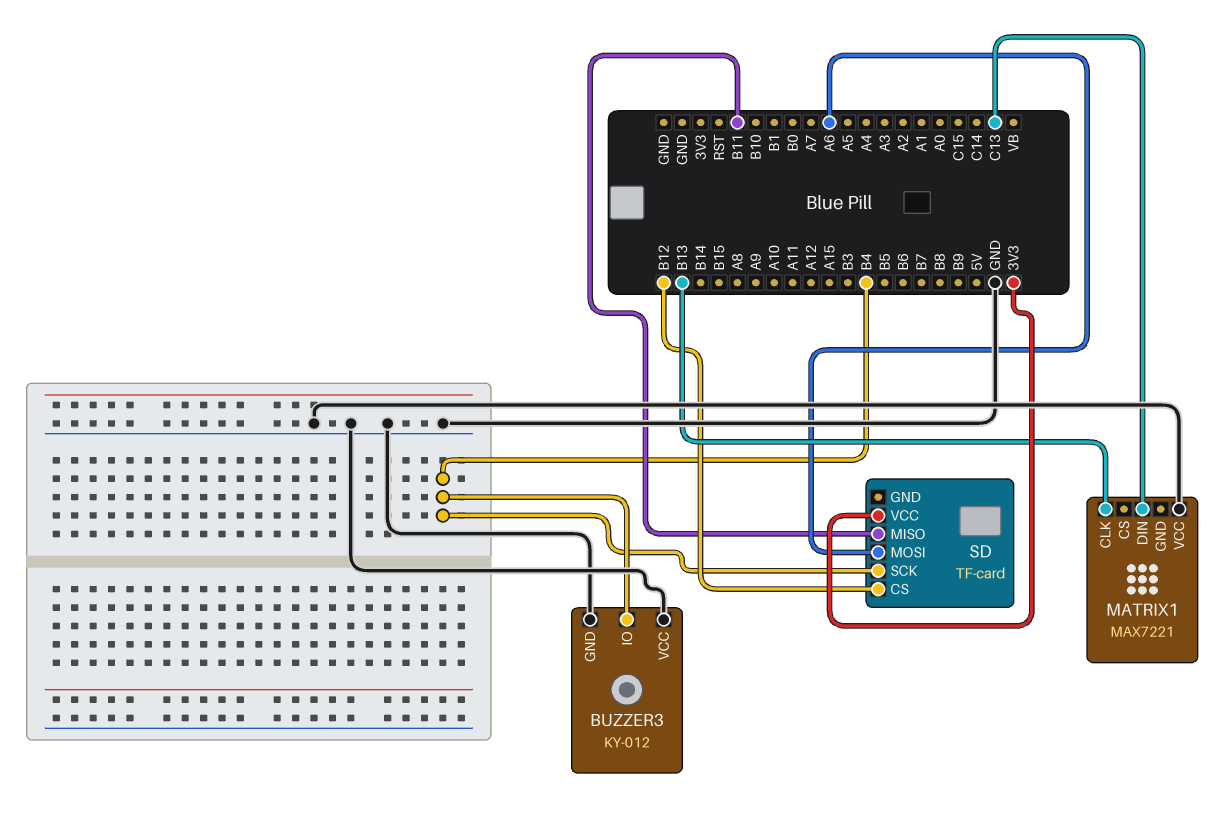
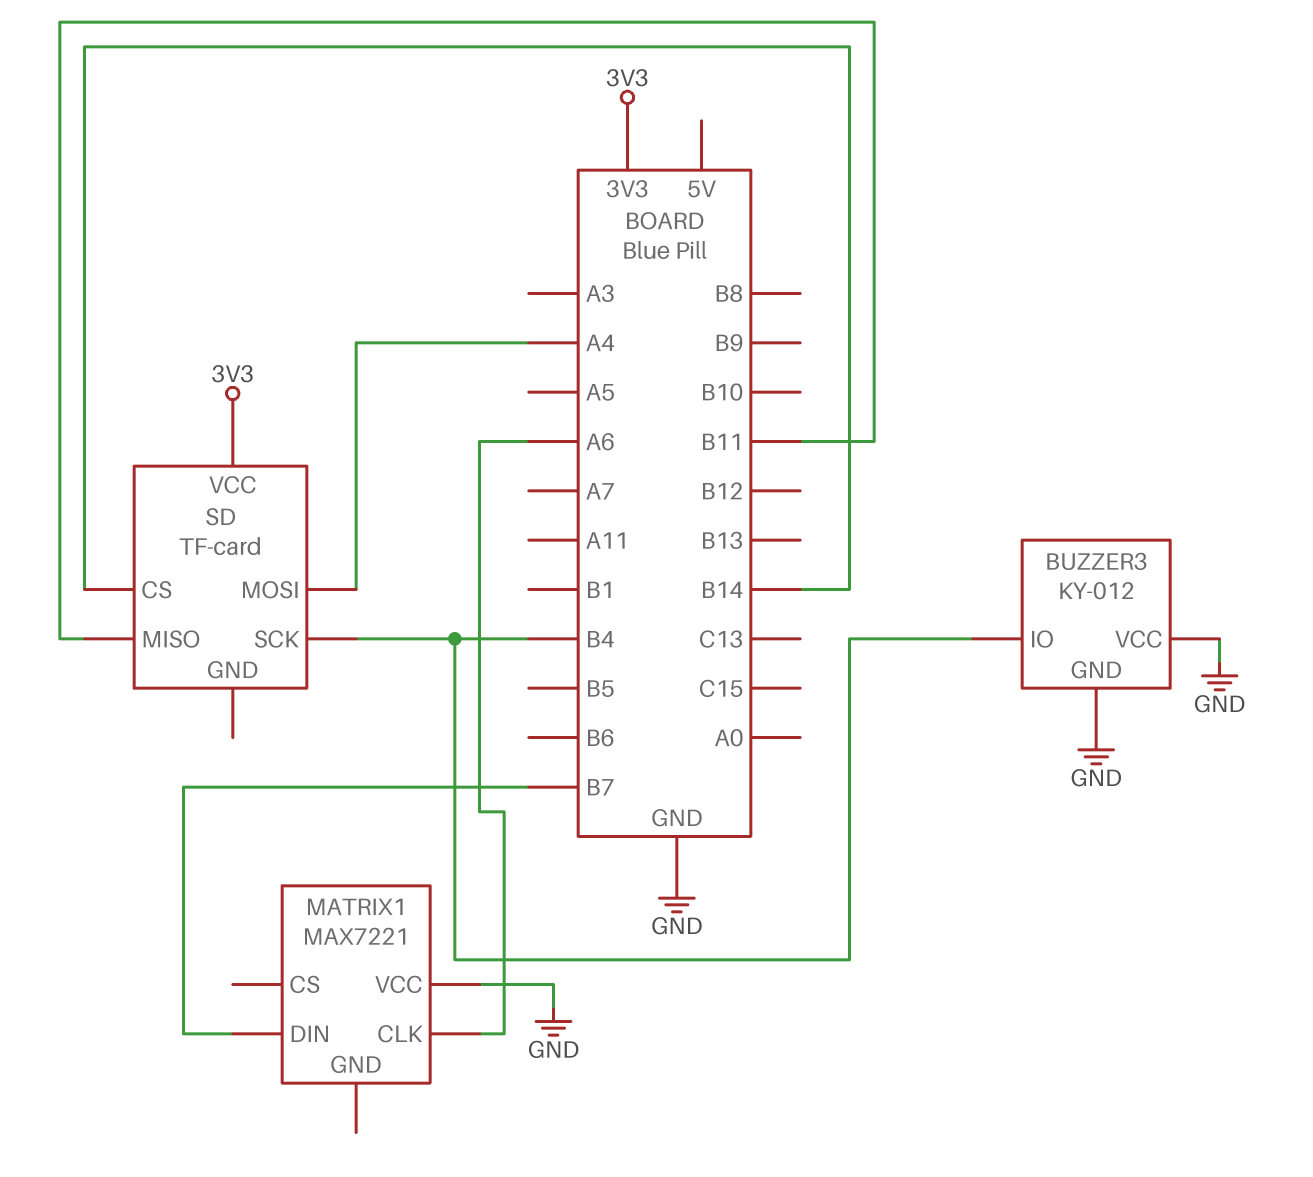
MATRIX1 pin CLK: B13 -> A6
MATRIX1 pin DIN: C13 -> B7
SD pin CS: B12 -> B14
SD pin MOSI: A6 -> A4

